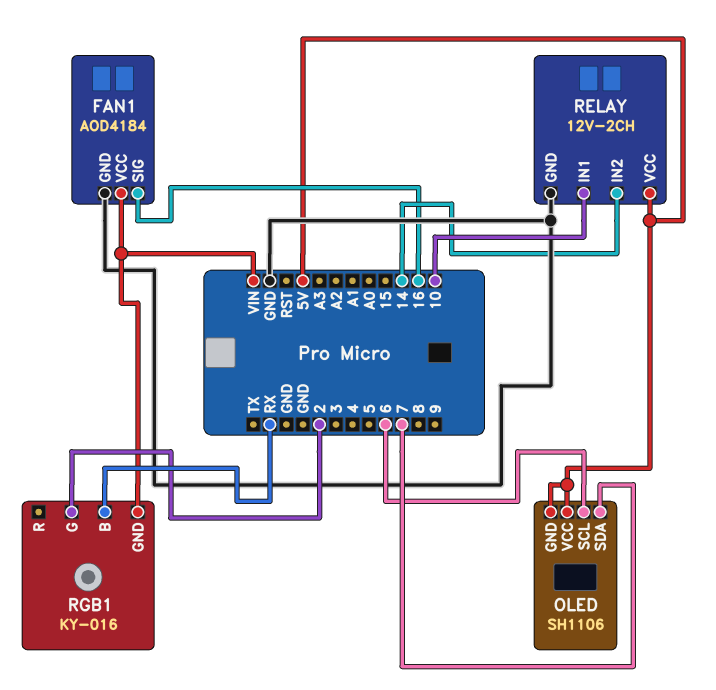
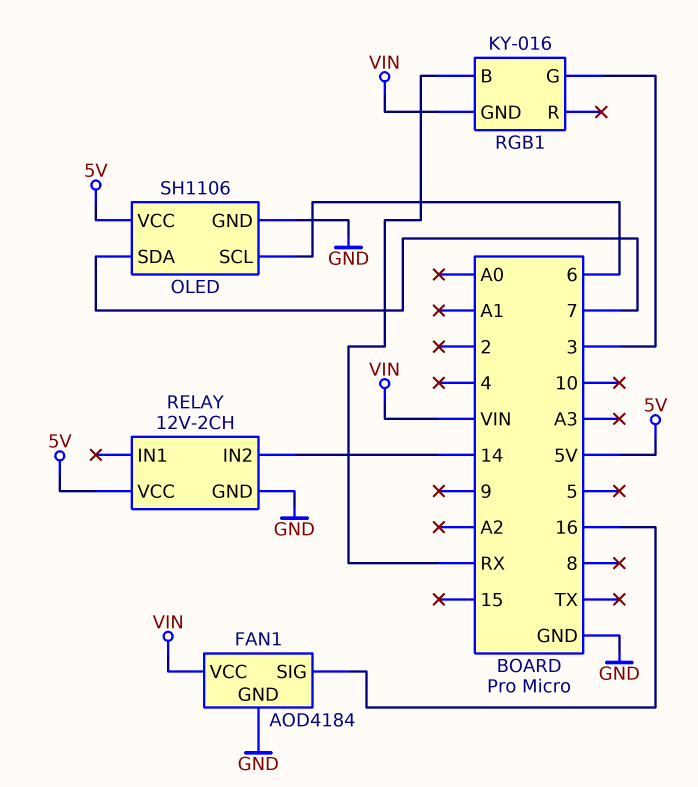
OLED pin GND: 5V -> GND
RELAY pin IN1: 10 -> none
RGB1 pin G: 2 -> 3

